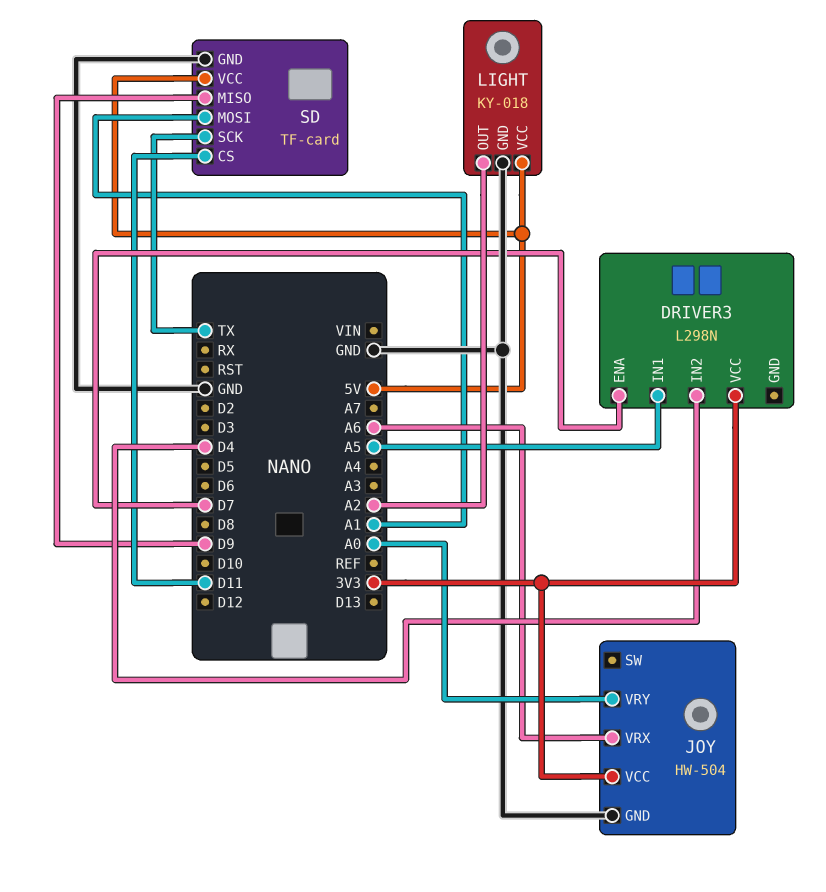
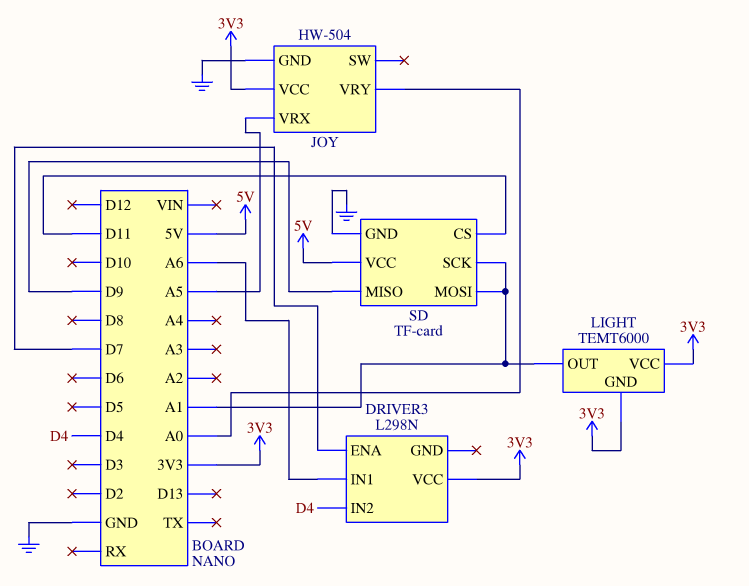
DRIVER3 pin IN1: A5 -> A6
JOY pin VRX: A6 -> A5
LIGHT: KY-018 -> TEMT6000
LIGHT pin GND: GND -> 3V3
LIGHT pin OUT: A2 -> A1
LIGHT pin VCC: 5V -> 3V3
SD pin SCK: TX -> A1

